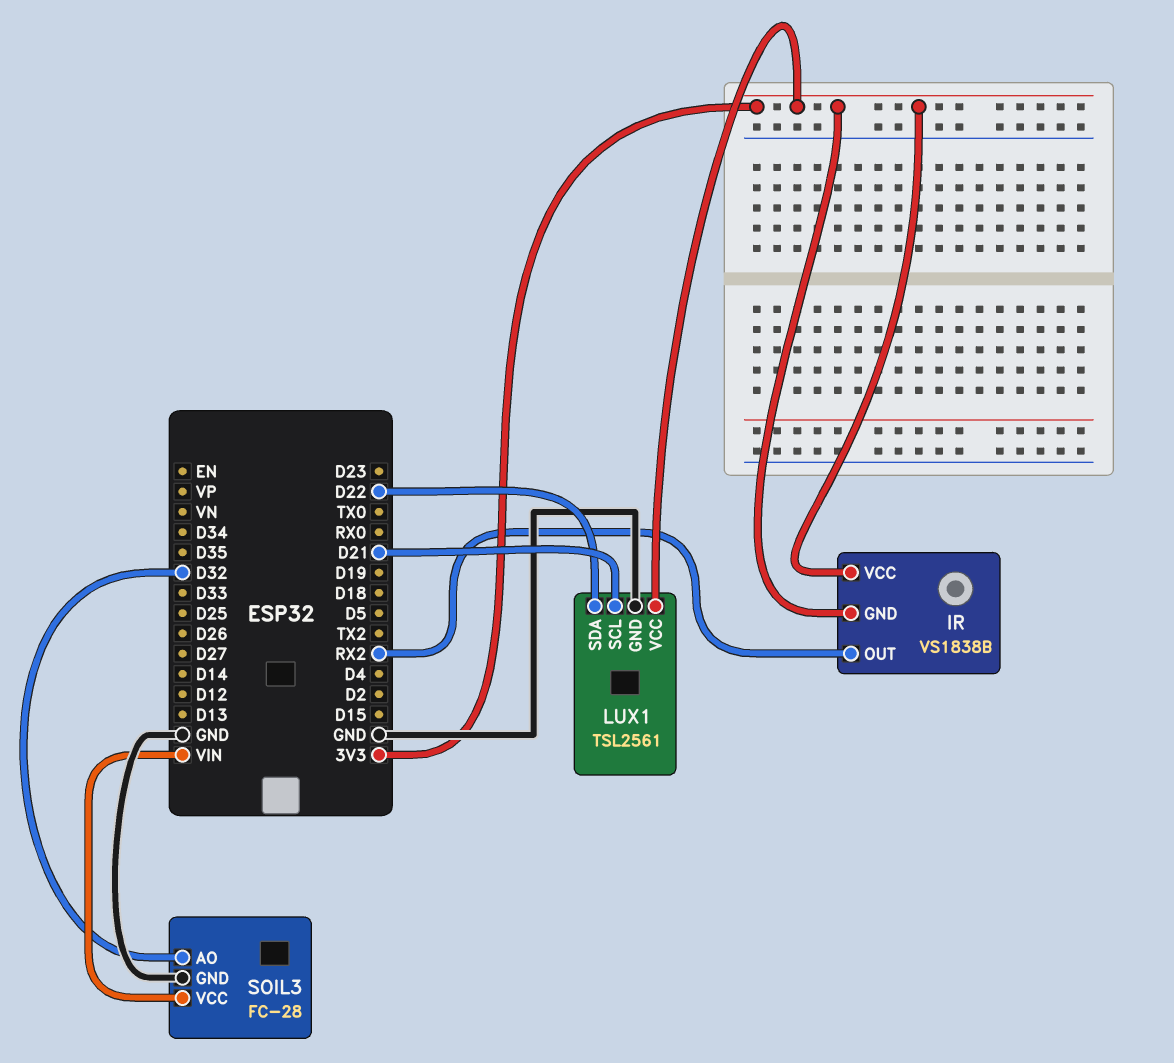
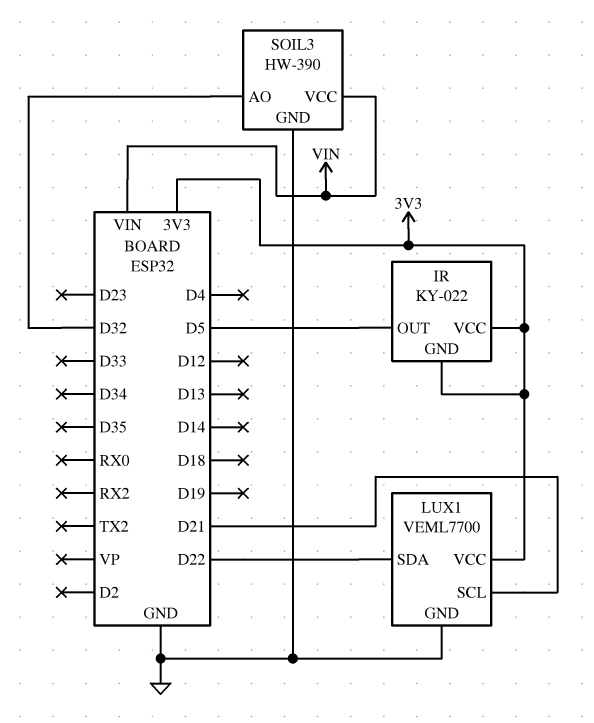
IR: VS1838B -> KY-022
IR pin OUT: RX2 -> D5
LUX1: TSL2561 -> VEML7700
SOIL3: FC-28 -> HW-390

